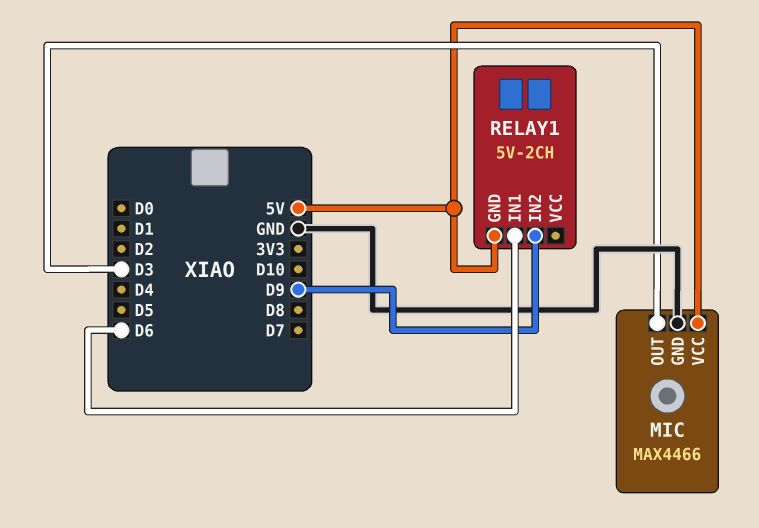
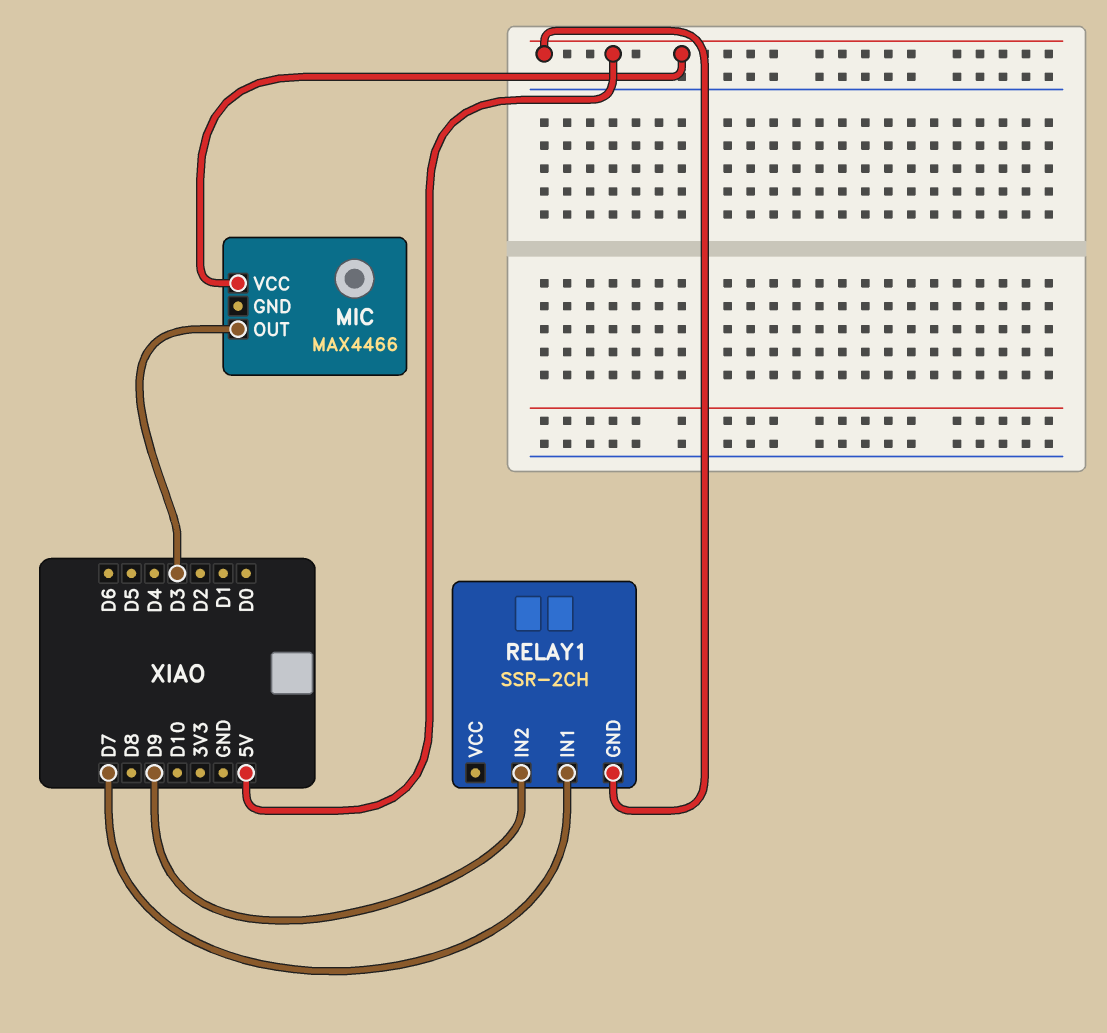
MIC pin GND: GND -> none
RELAY1: 5V-2CH -> SSR-2CH
RELAY1 pin IN1: D6 -> D7

